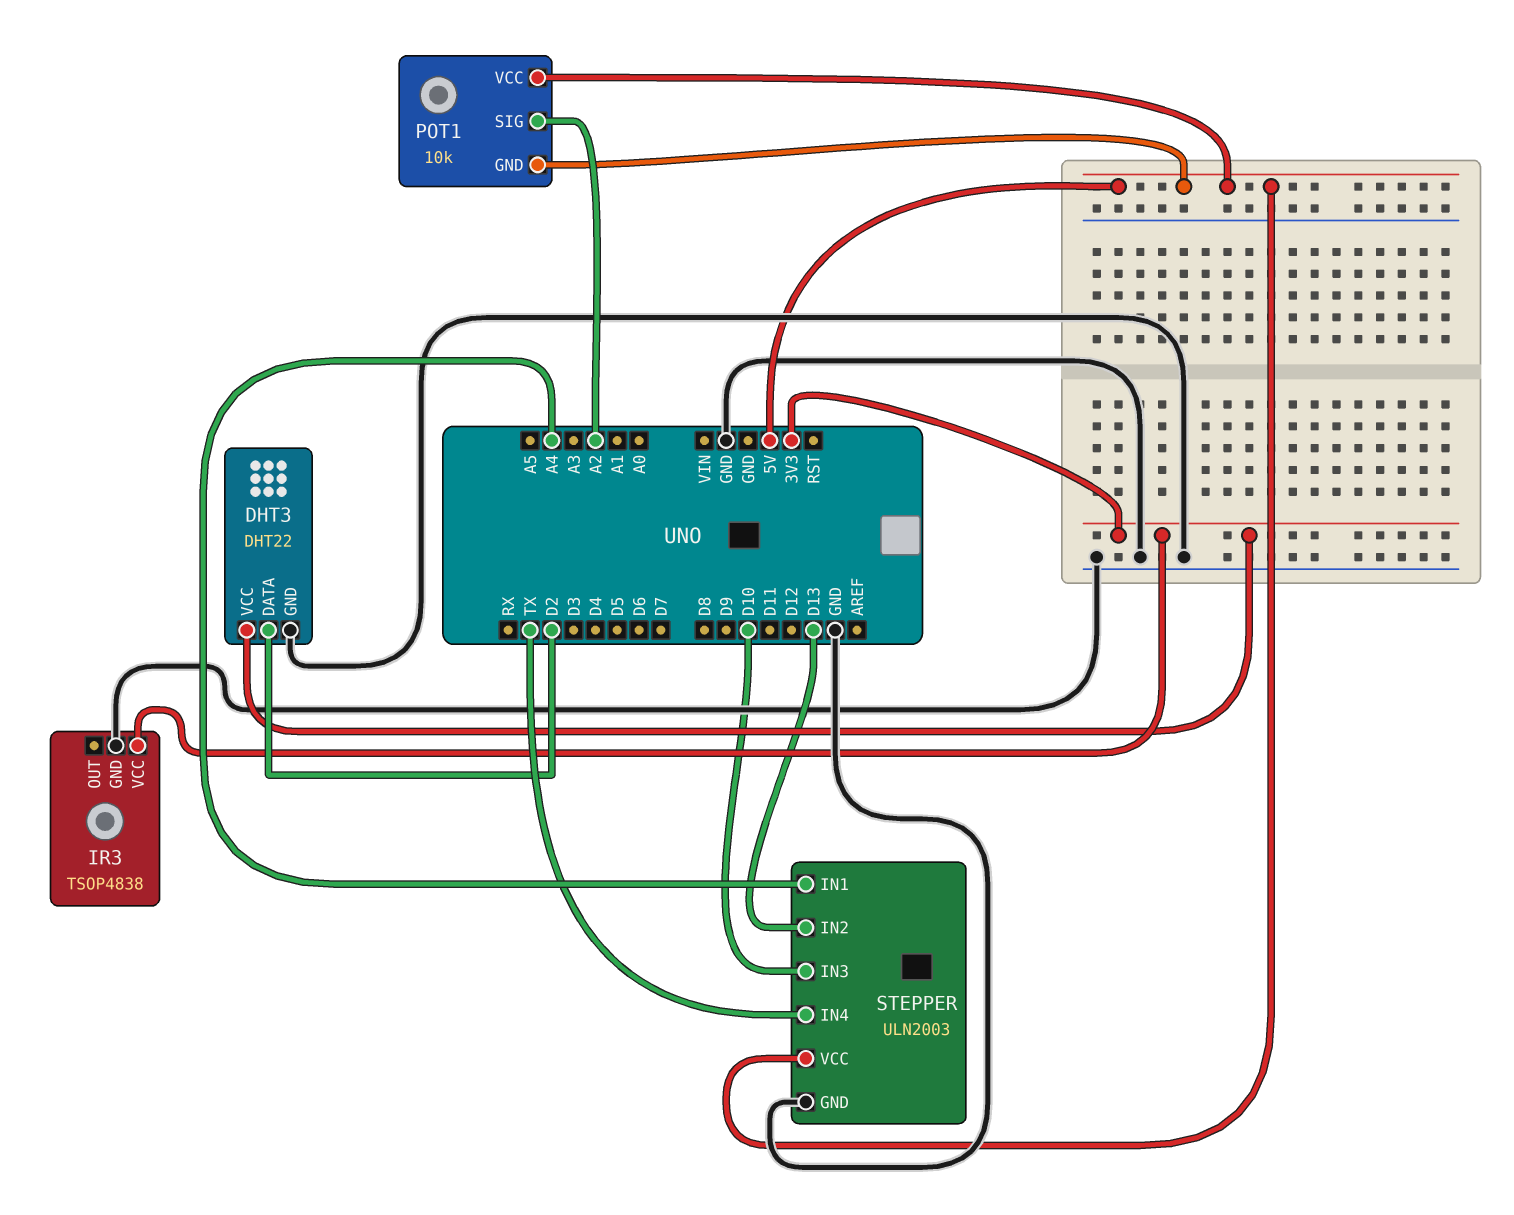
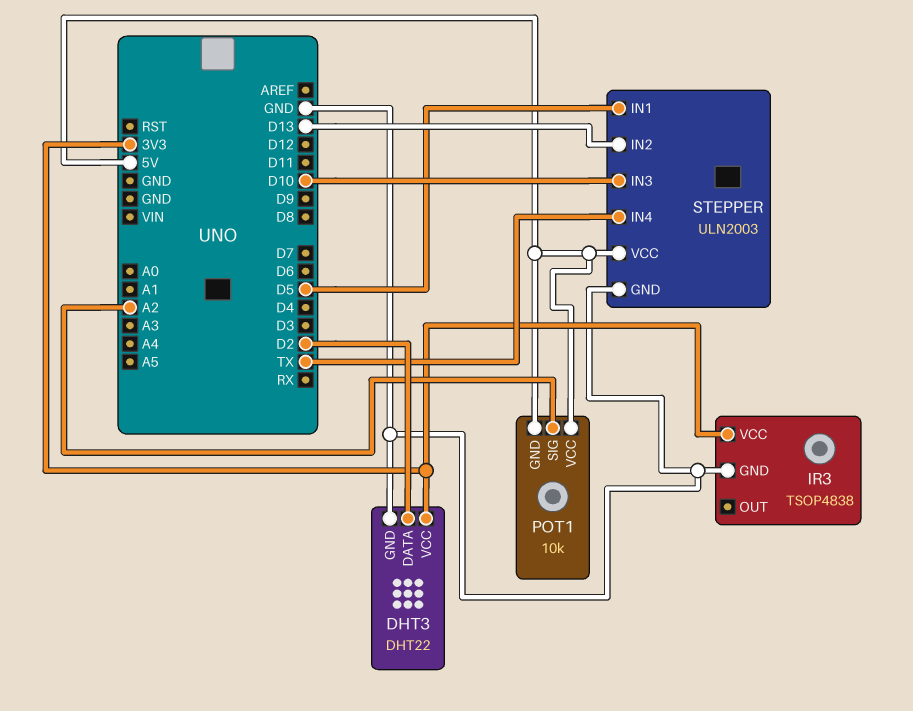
STEPPER pin IN1: A4 -> D5

